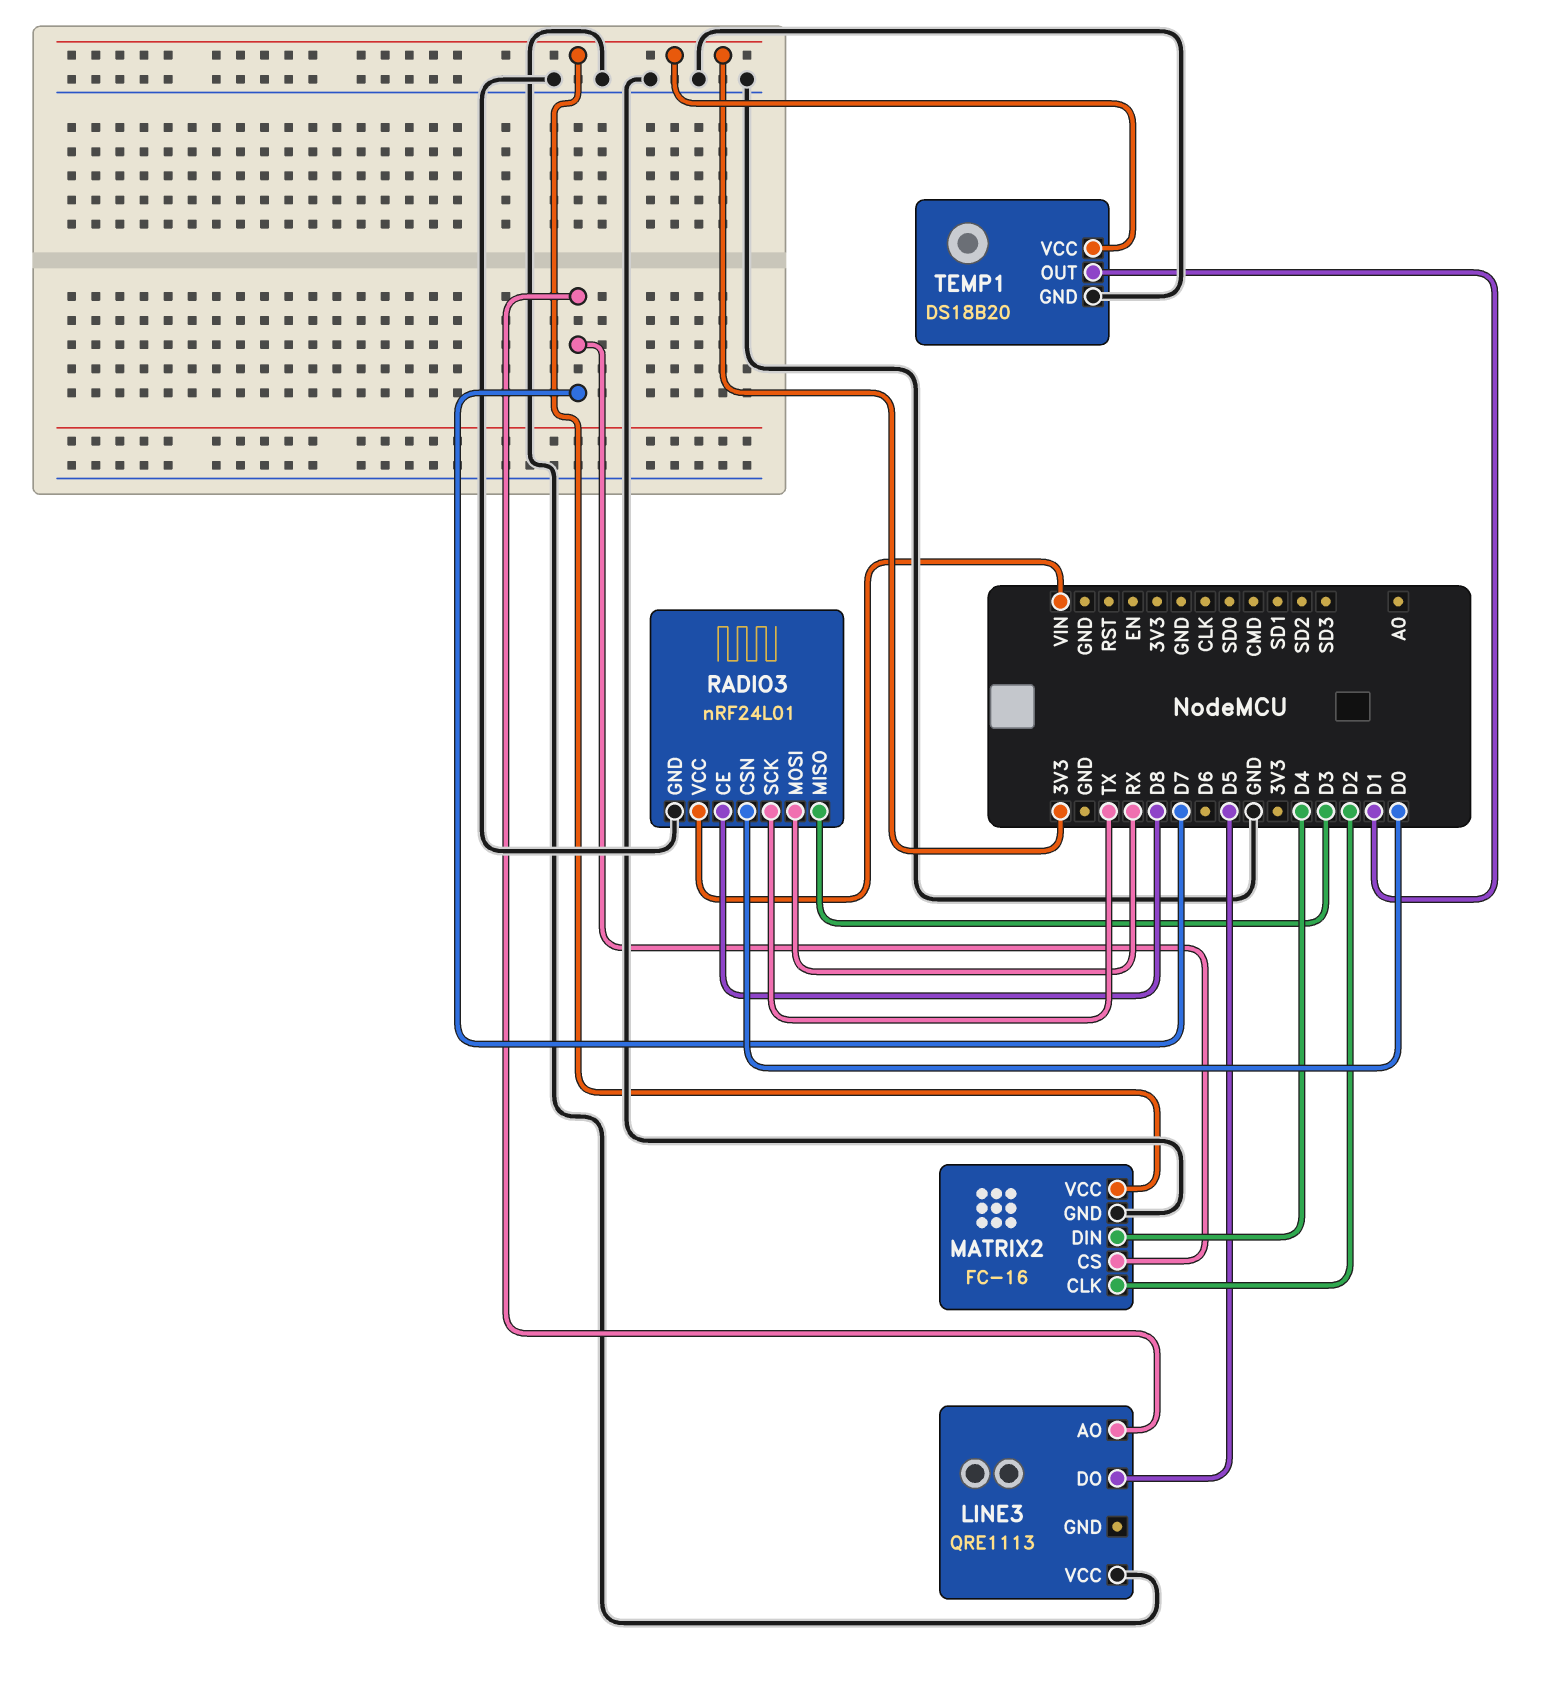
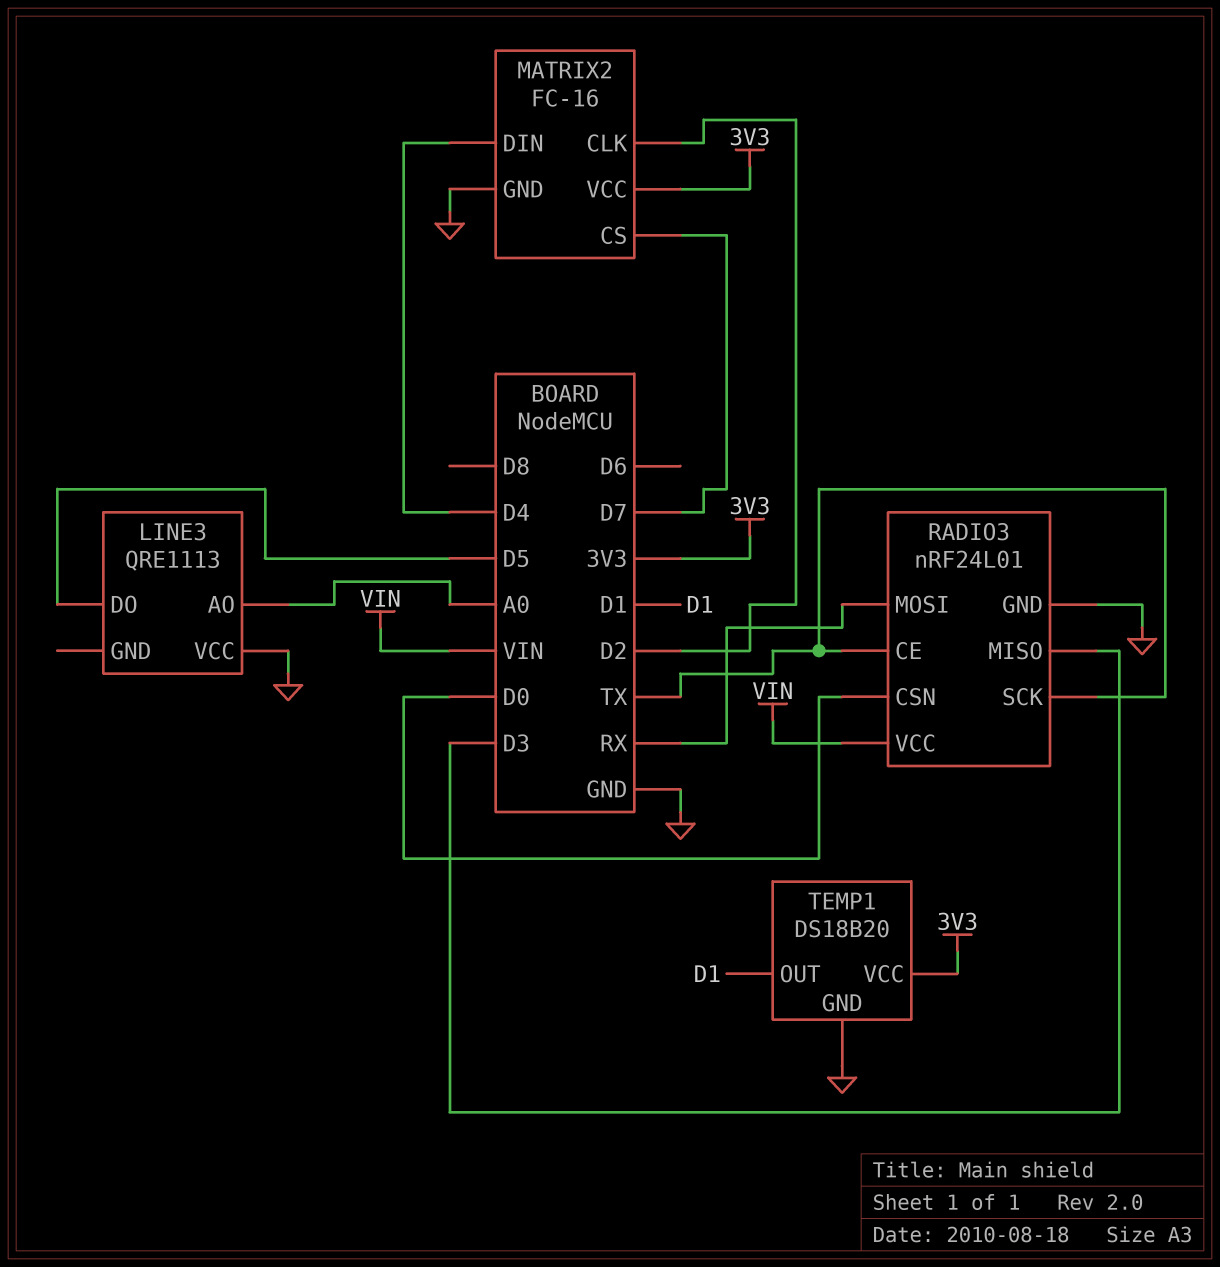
LINE3 pin AO: D7 -> A0
RADIO3 pin CE: D8 -> TX

